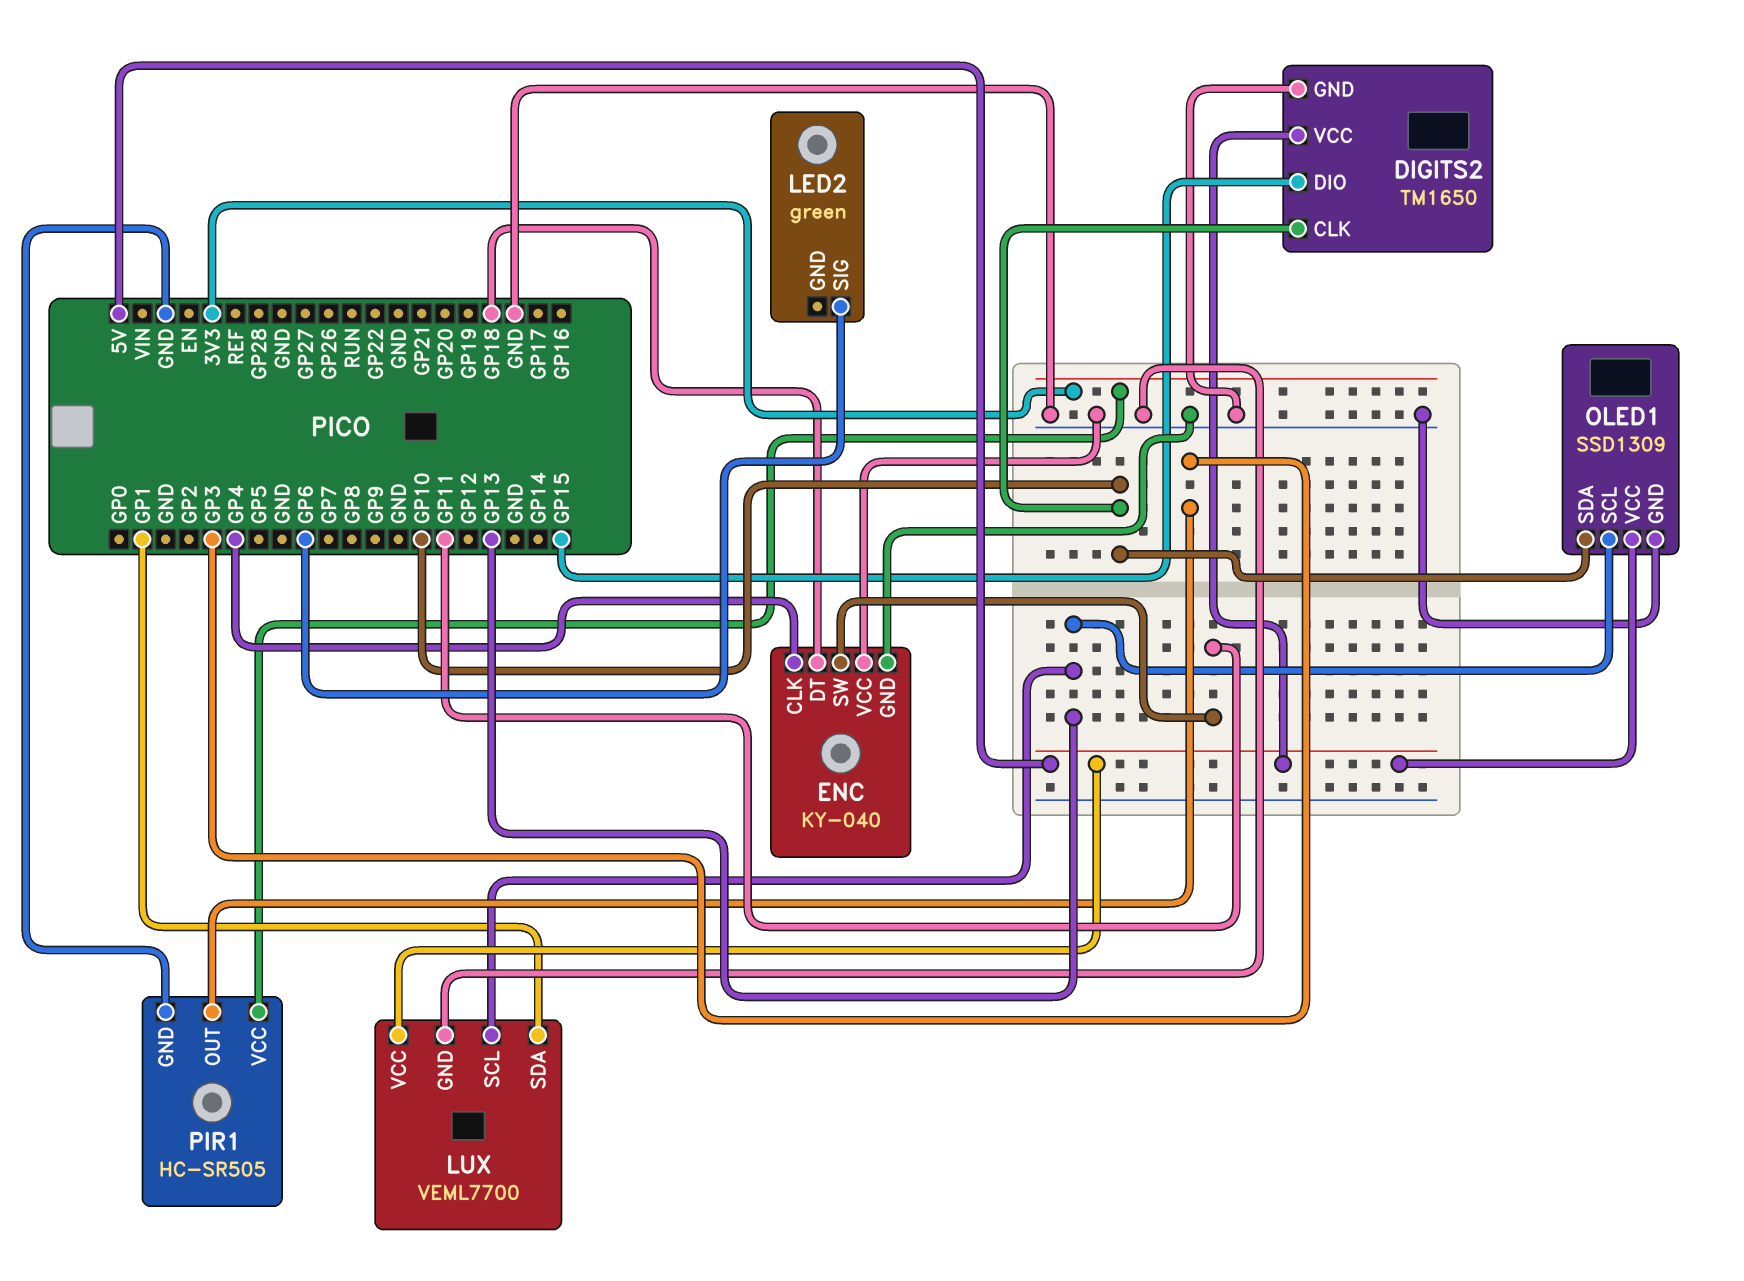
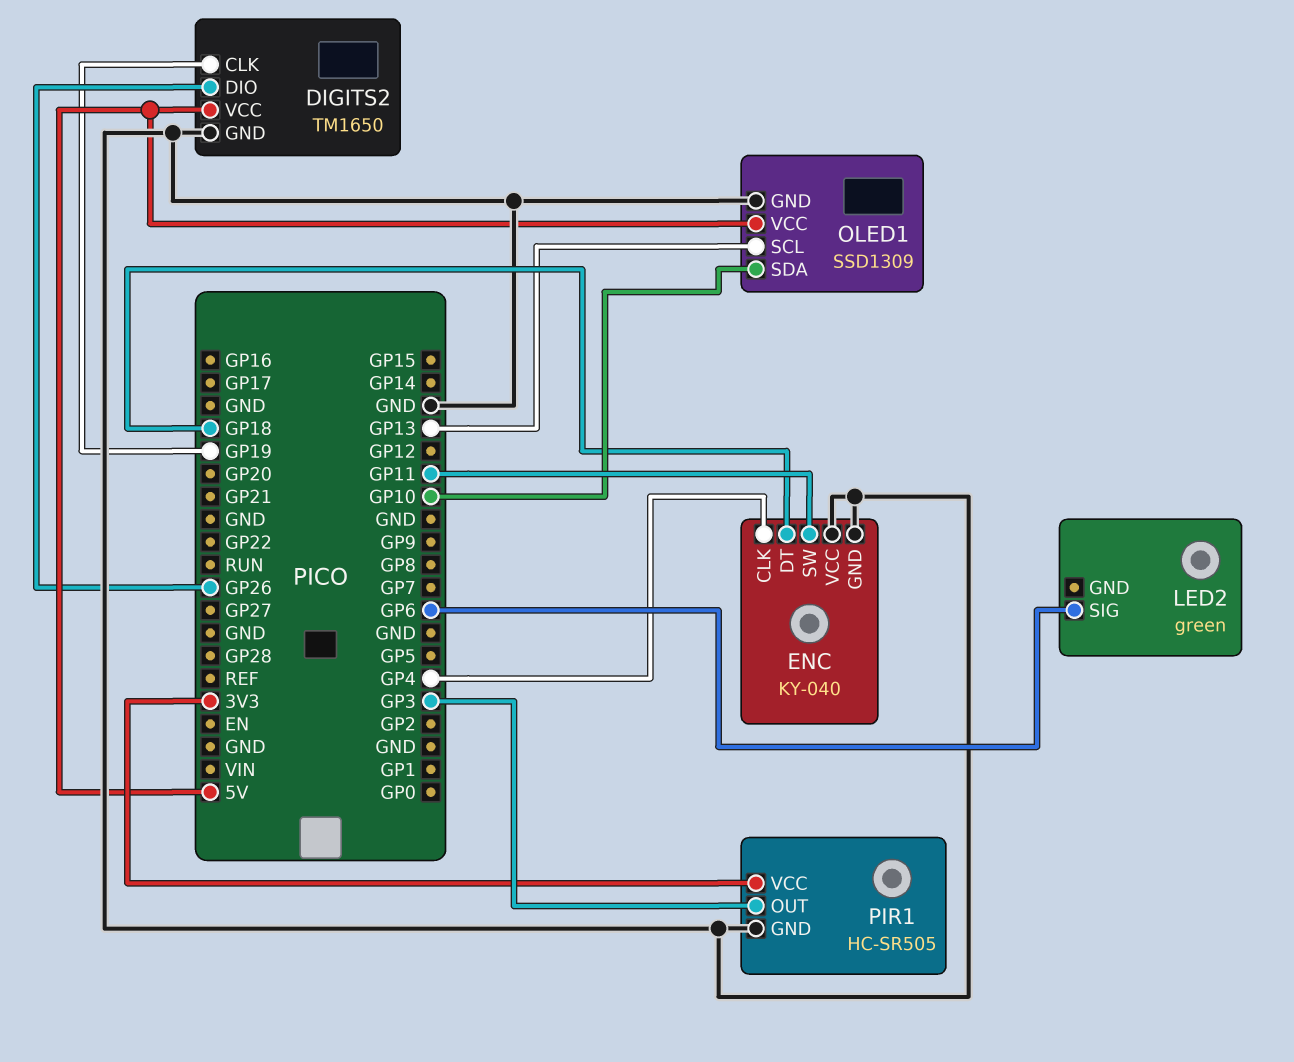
DIGITS2 pin CLK: GP10 -> GP19
DIGITS2 pin DIO: GP15 -> GP26
LUX: VEML7700 -> none
LUX pin GND: GND -> none
LUX pin SCL: GP13 -> none
LUX pin SDA: GP1 -> none
LUX pin VCC: 5V -> none

